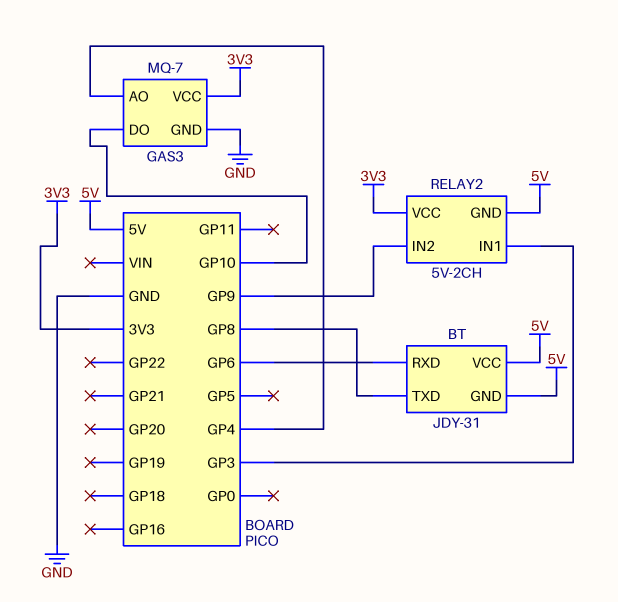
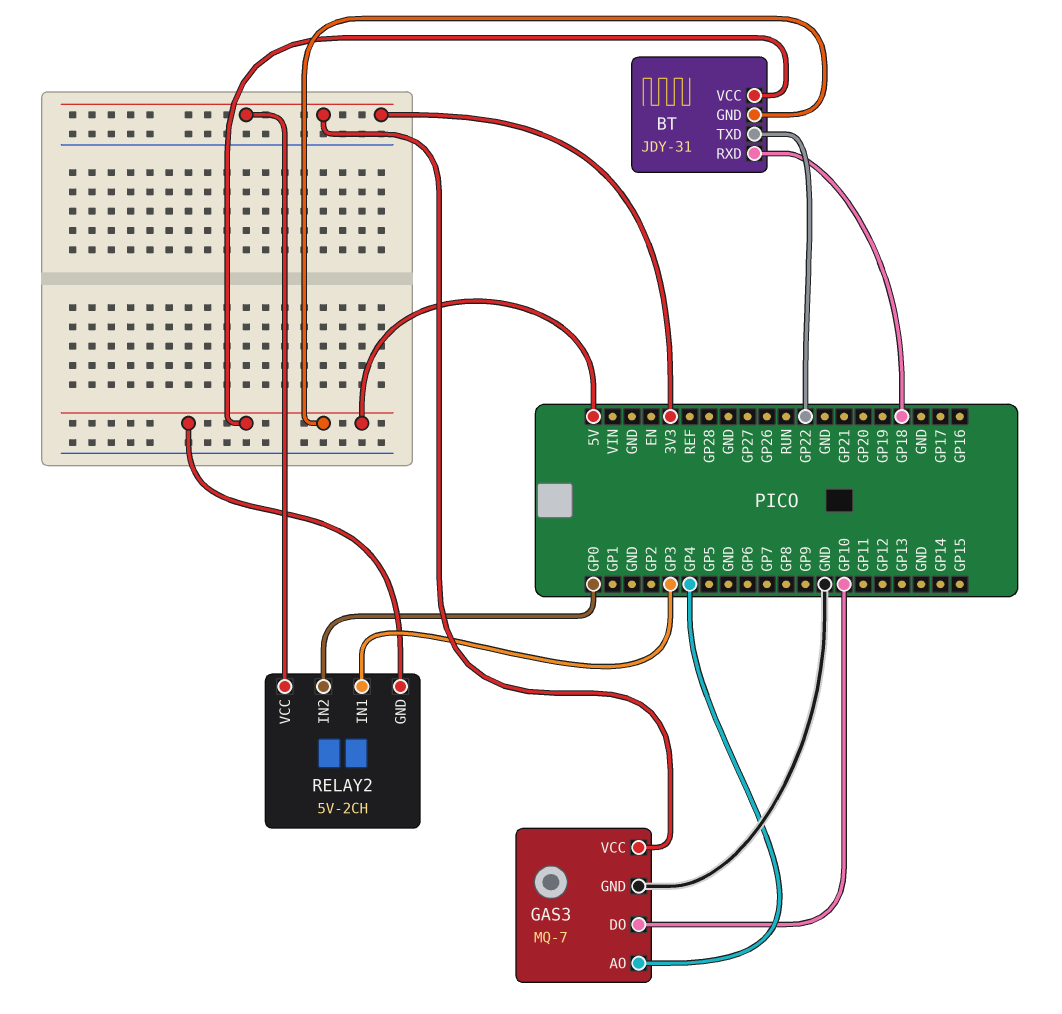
BT pin RXD: GP6 -> GP18
BT pin TXD: GP8 -> GP22
RELAY2 pin IN2: GP9 -> GP0

